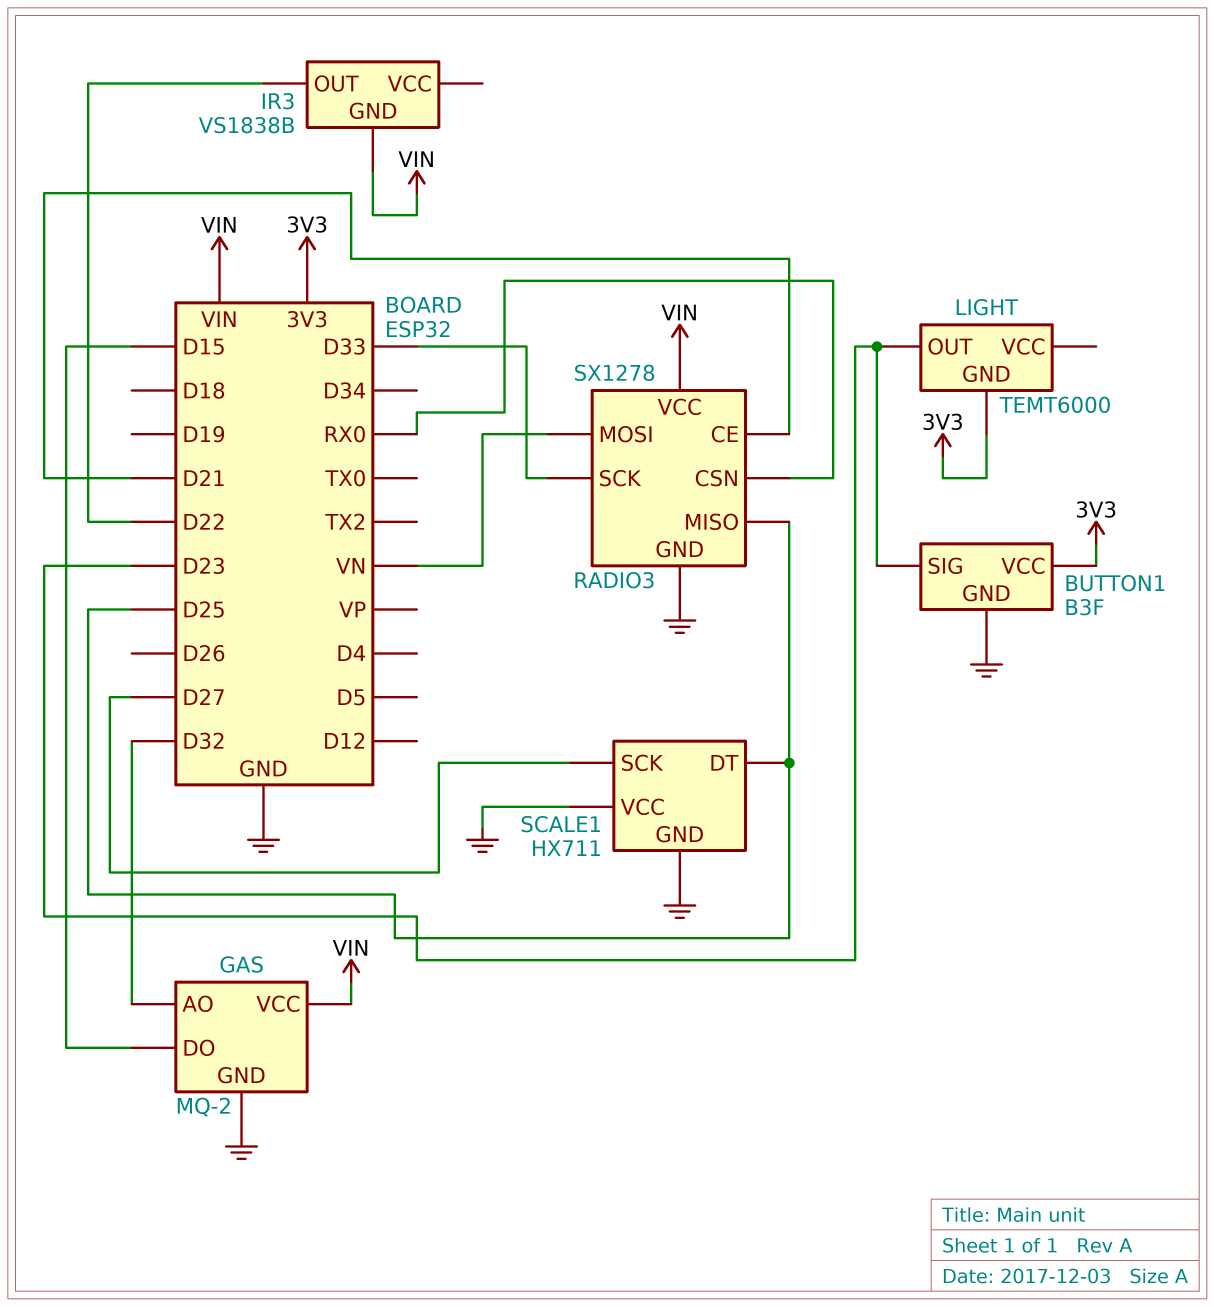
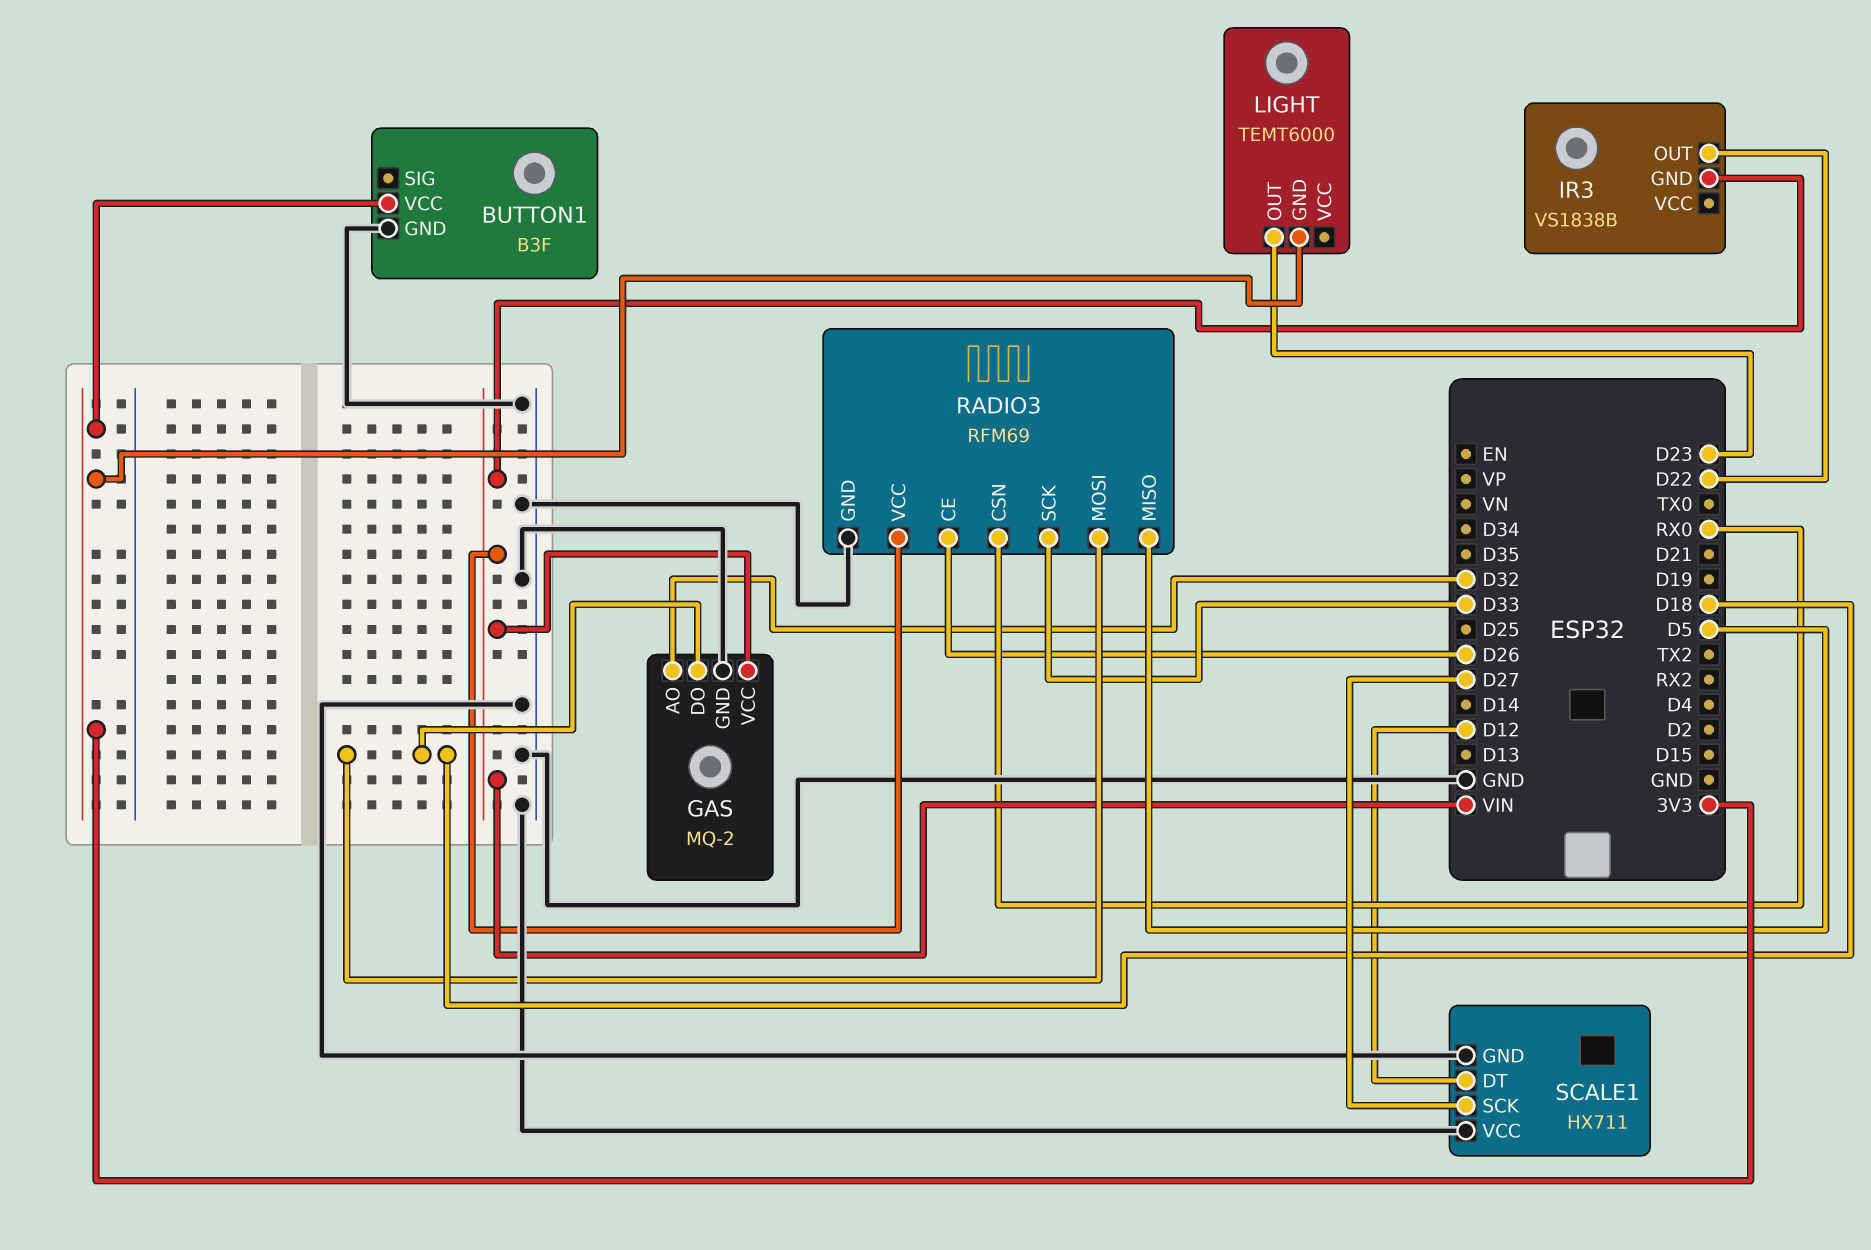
BUTTON1 pin SIG: D23 -> none
GAS pin DO: D15 -> D18
RADIO3: SX1278 -> RFM69
RADIO3 pin CE: D21 -> D26
RADIO3 pin MISO: D25 -> D5
RADIO3 pin MOSI: VN -> D18
SCALE1 pin DT: D25 -> D12

